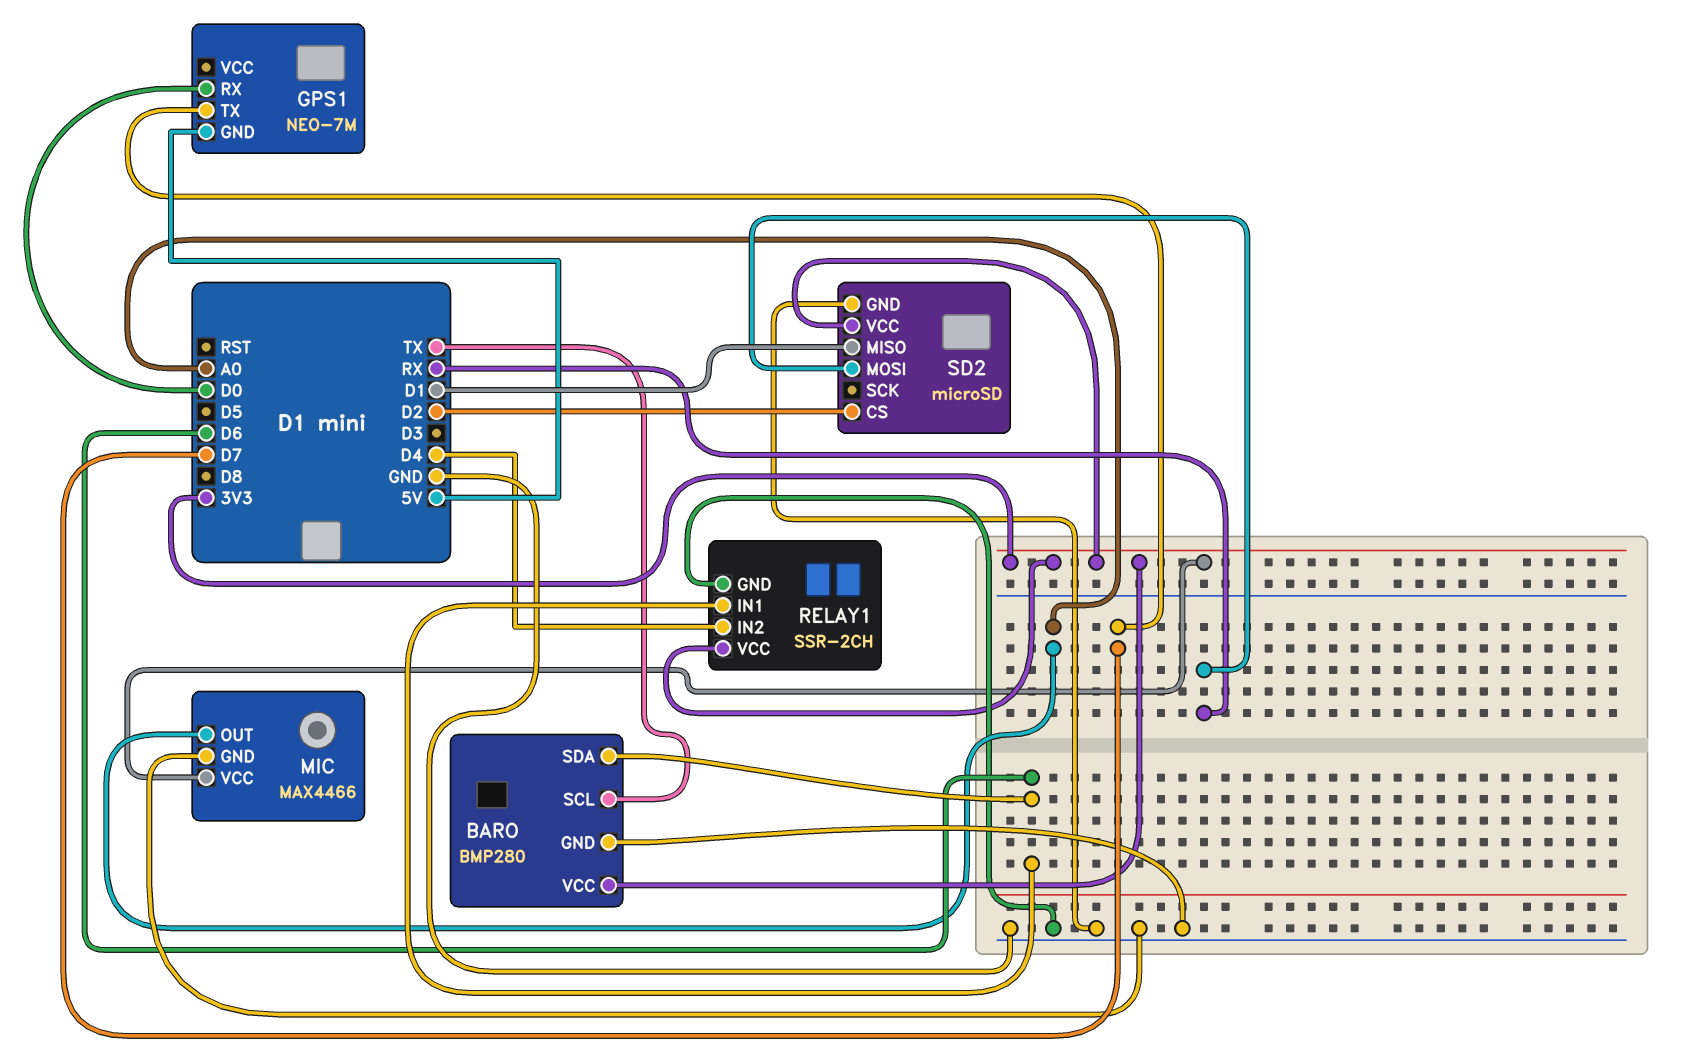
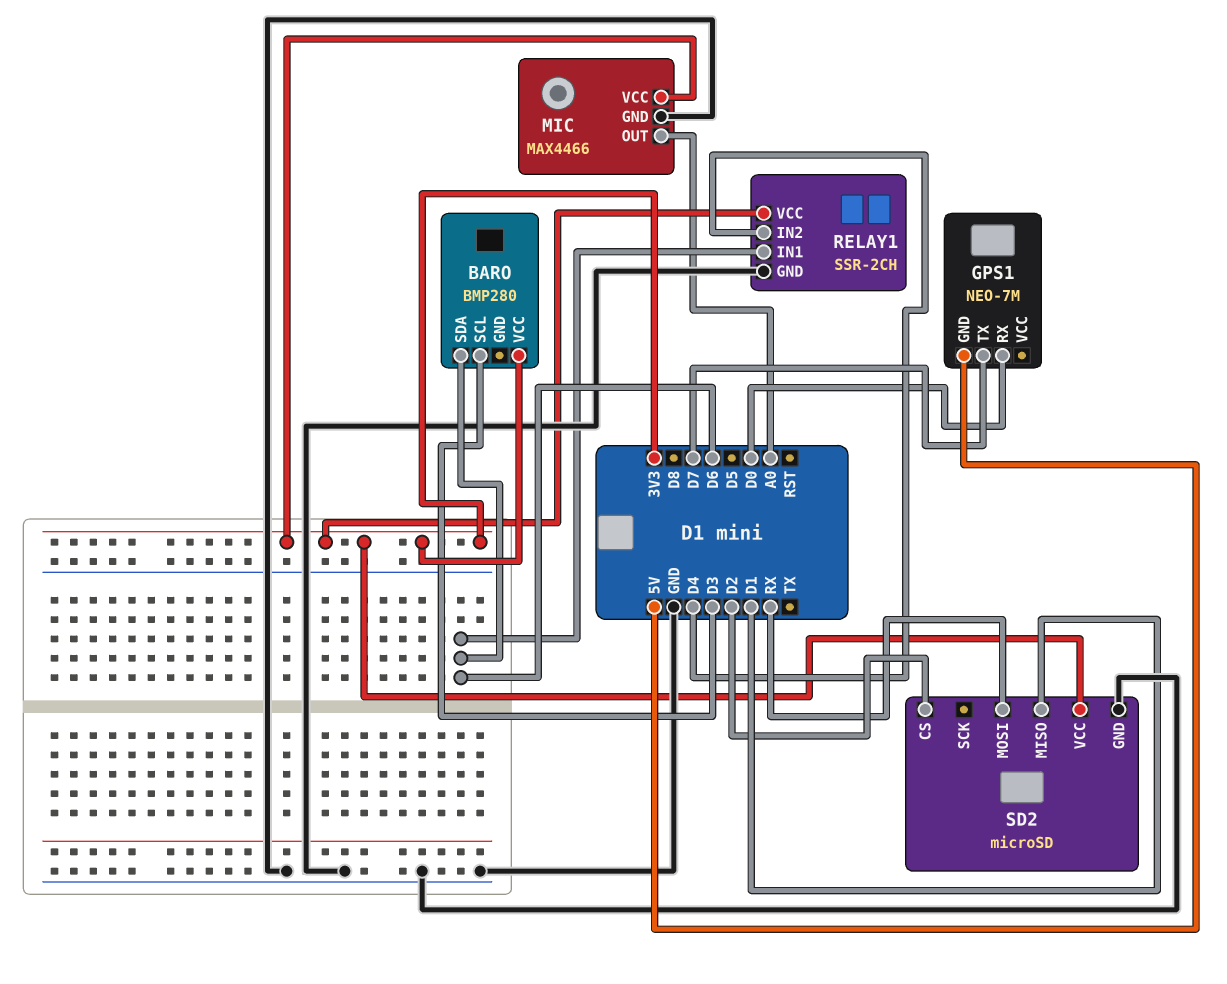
BARO pin GND: GND -> none
BARO pin SCL: TX -> D3

